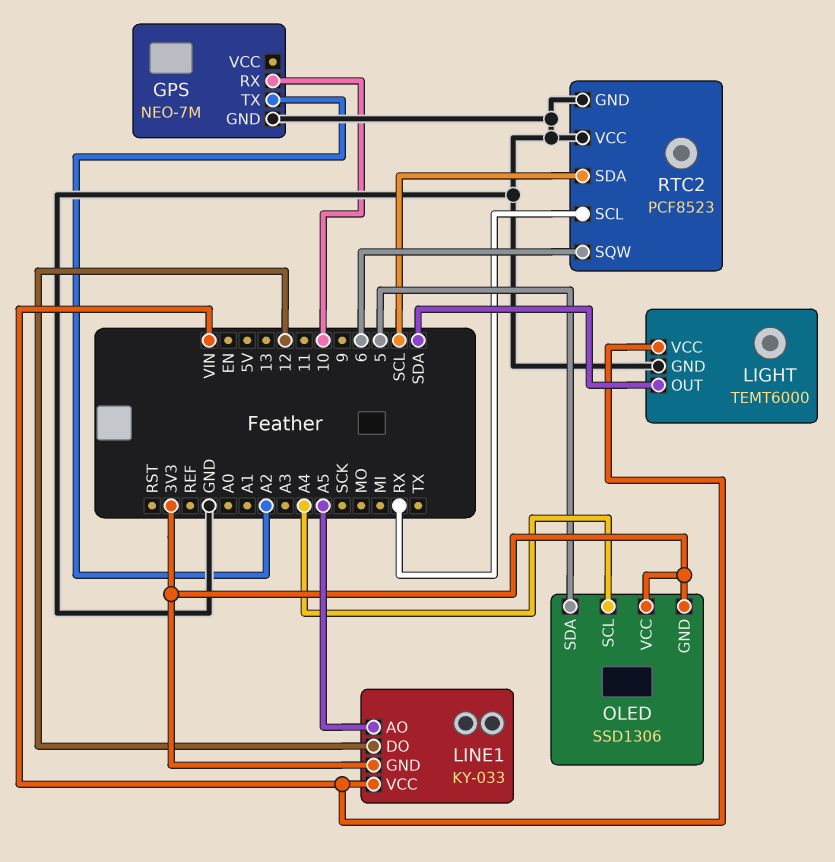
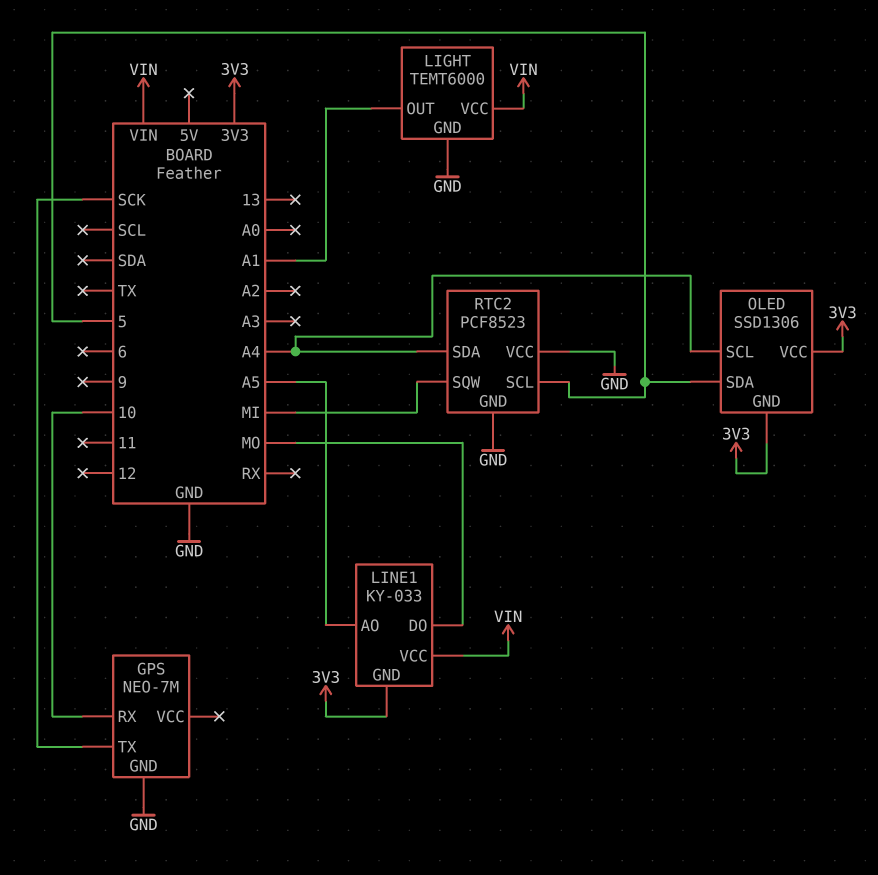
GPS pin TX: A2 -> SCK
LIGHT pin OUT: SDA -> A1
LINE1 pin DO: 12 -> MO
RTC2 pin SCL: RX -> 5
RTC2 pin SDA: SCL -> A4
RTC2 pin SQW: 6 -> MI

